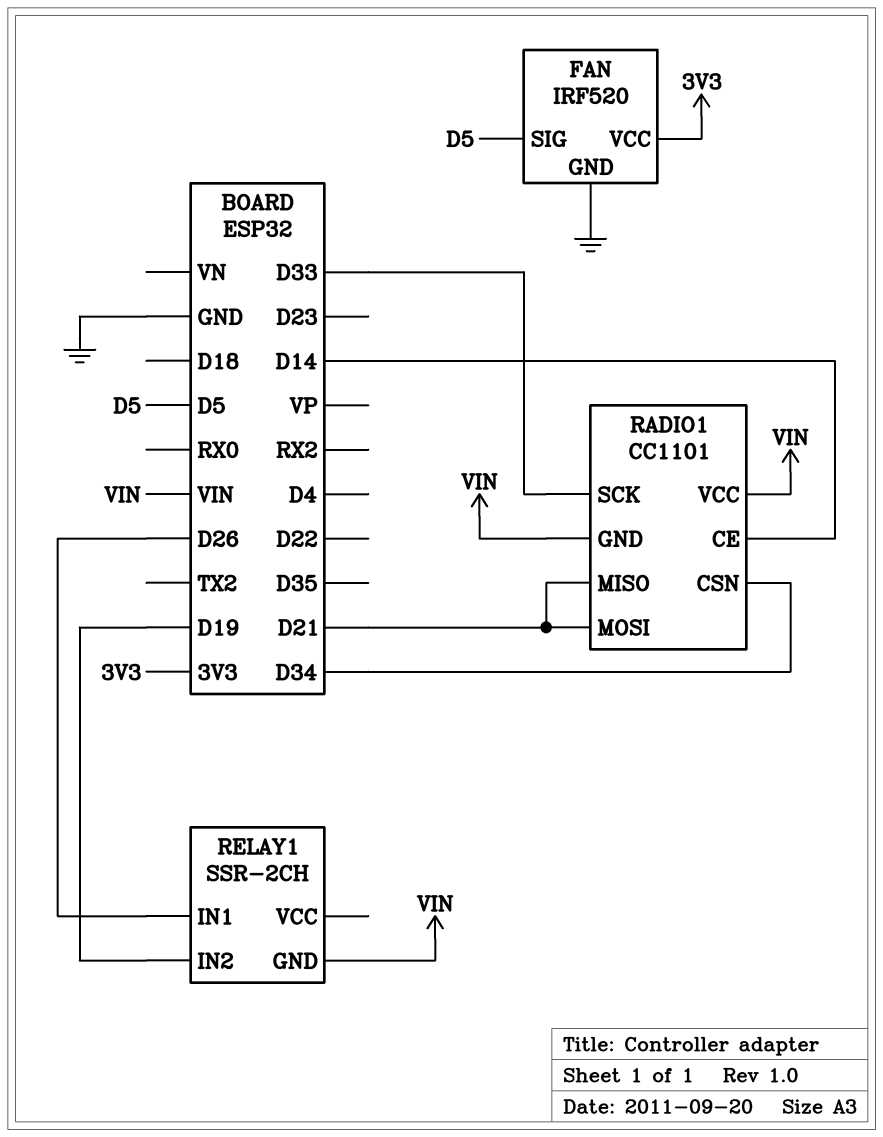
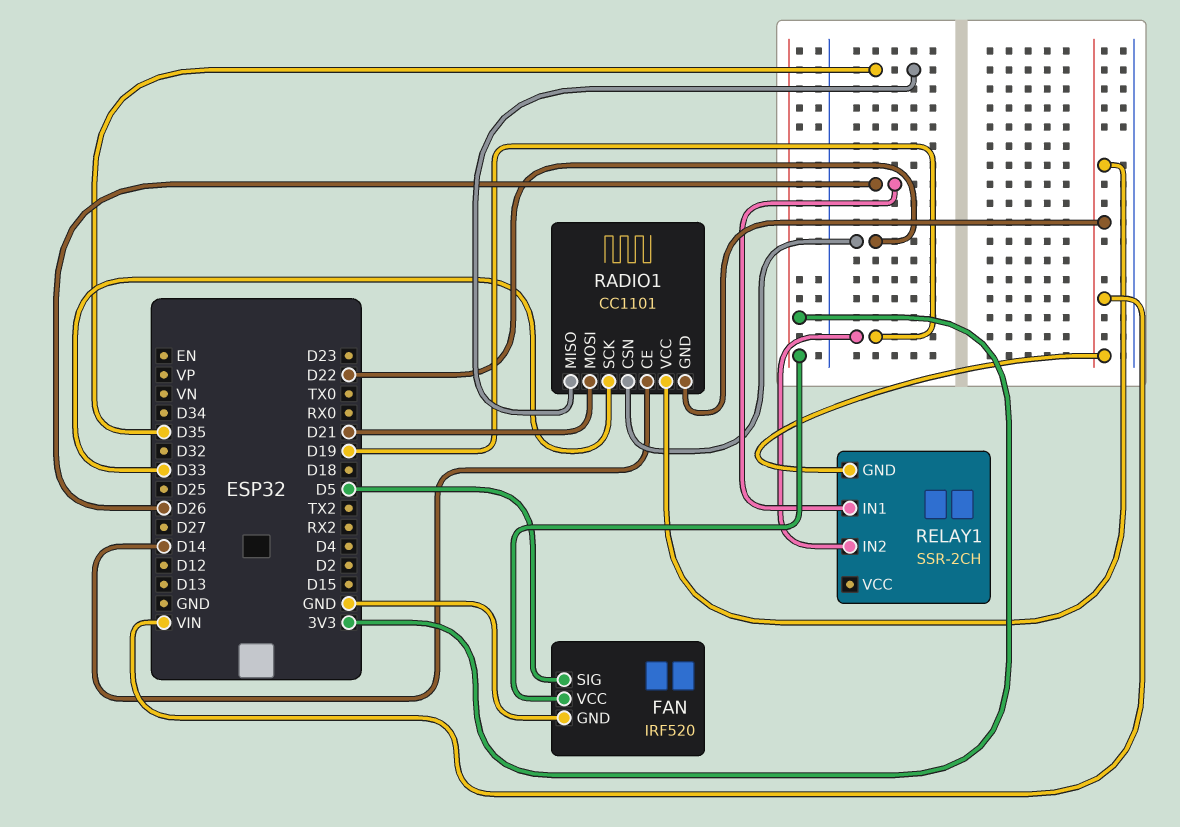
RADIO1 pin CSN: D34 -> D22
RADIO1 pin MISO: D21 -> D35

